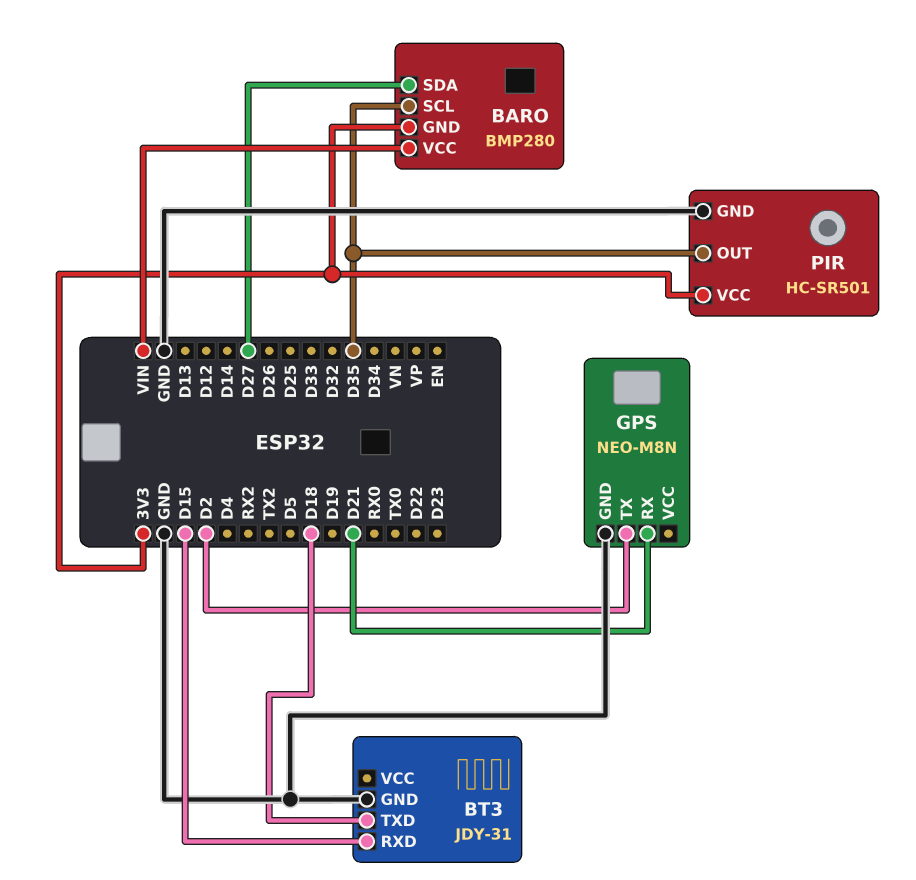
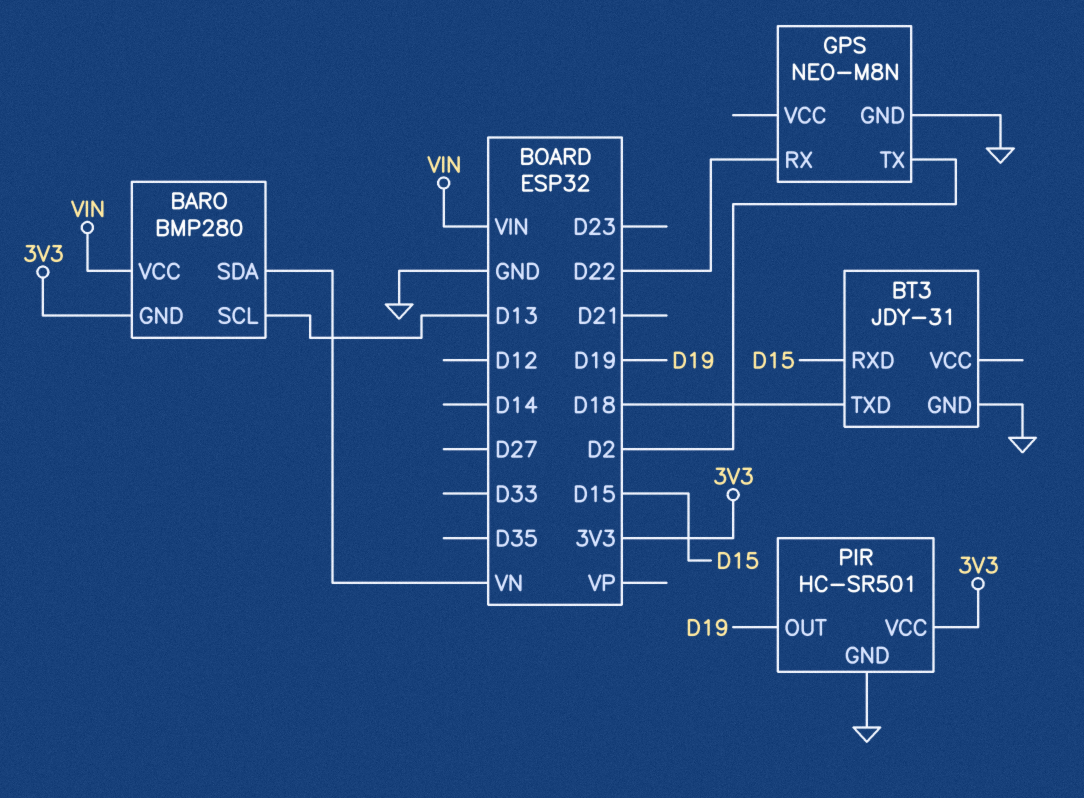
BARO pin SCL: D35 -> D13
BARO pin SDA: D27 -> VN
GPS pin RX: D21 -> D22
PIR pin OUT: D35 -> D19

